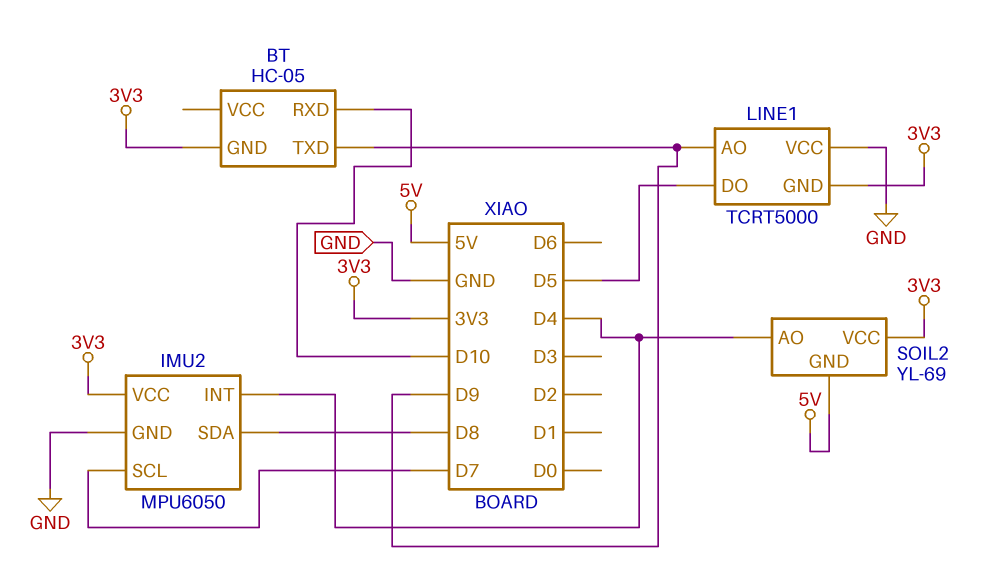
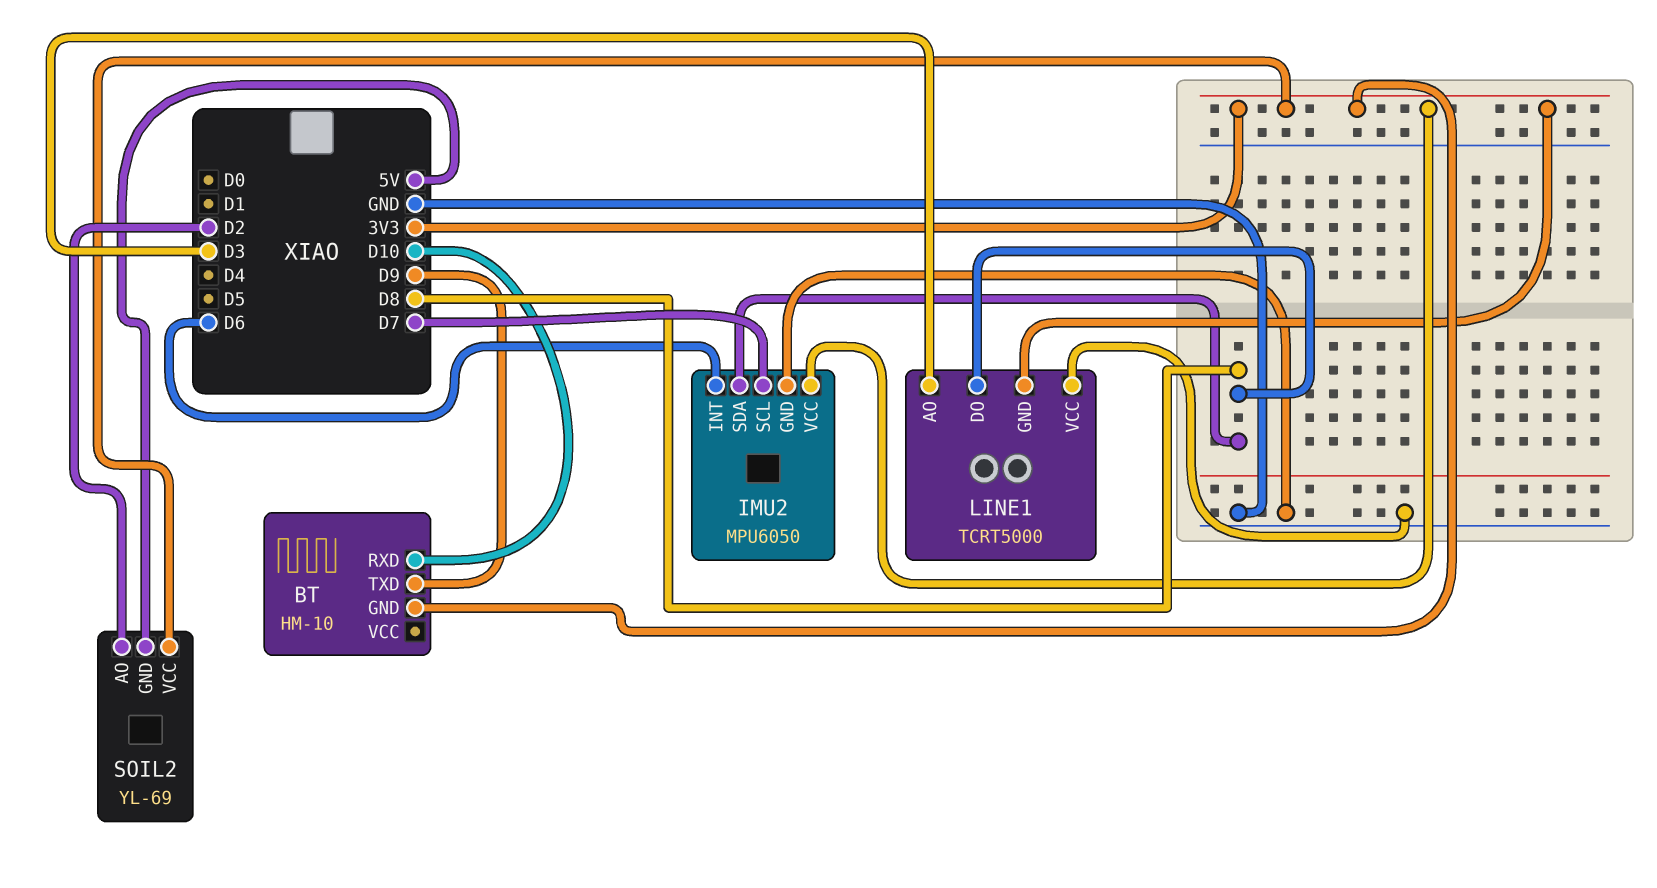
BT: HC-05 -> HM-10
IMU2 pin INT: D4 -> D6
LINE1 pin AO: D9 -> D3
LINE1 pin DO: D5 -> D8
SOIL2 pin AO: D4 -> D2

